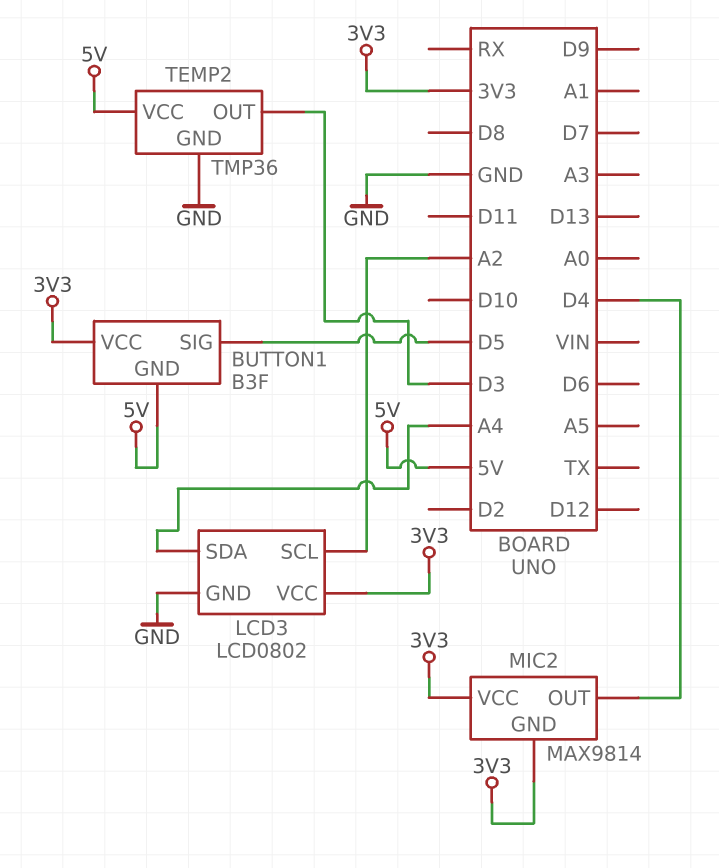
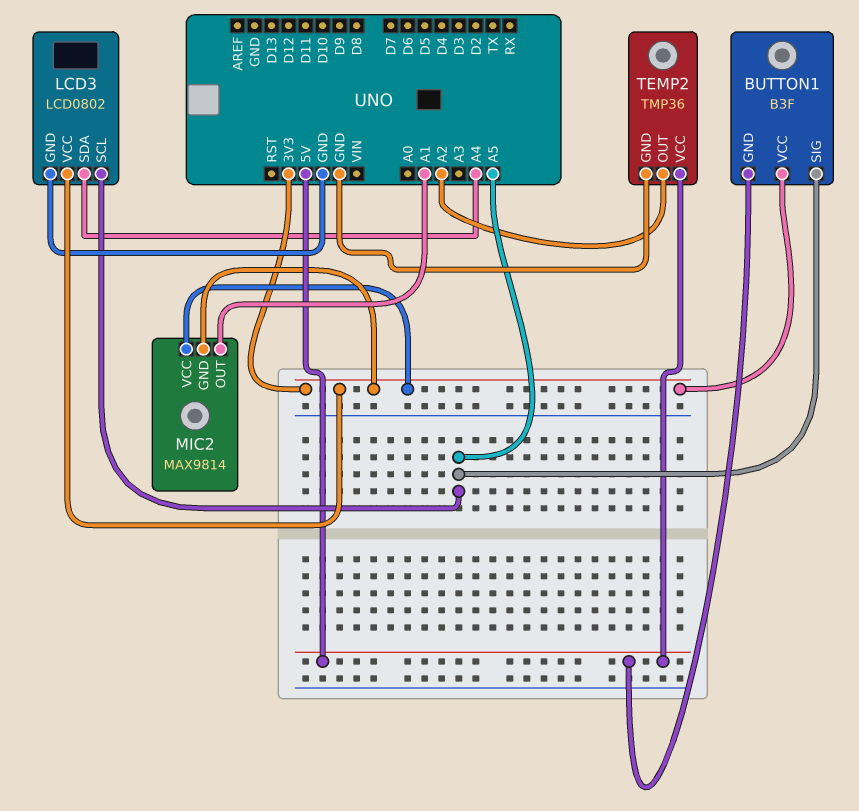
BUTTON1 pin SIG: D5 -> A5
LCD3 pin SCL: A2 -> A5
MIC2 pin OUT: D4 -> A1
TEMP2 pin OUT: D3 -> A2

